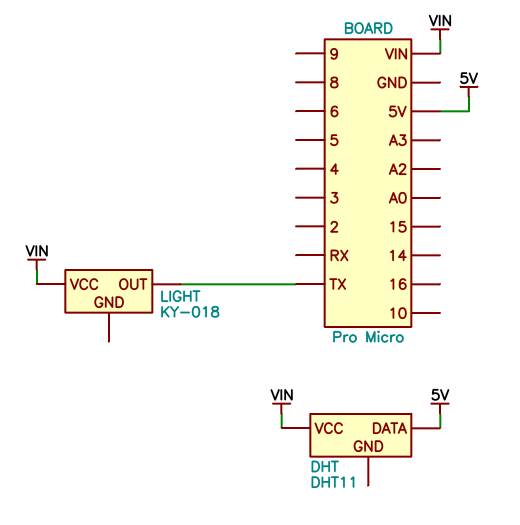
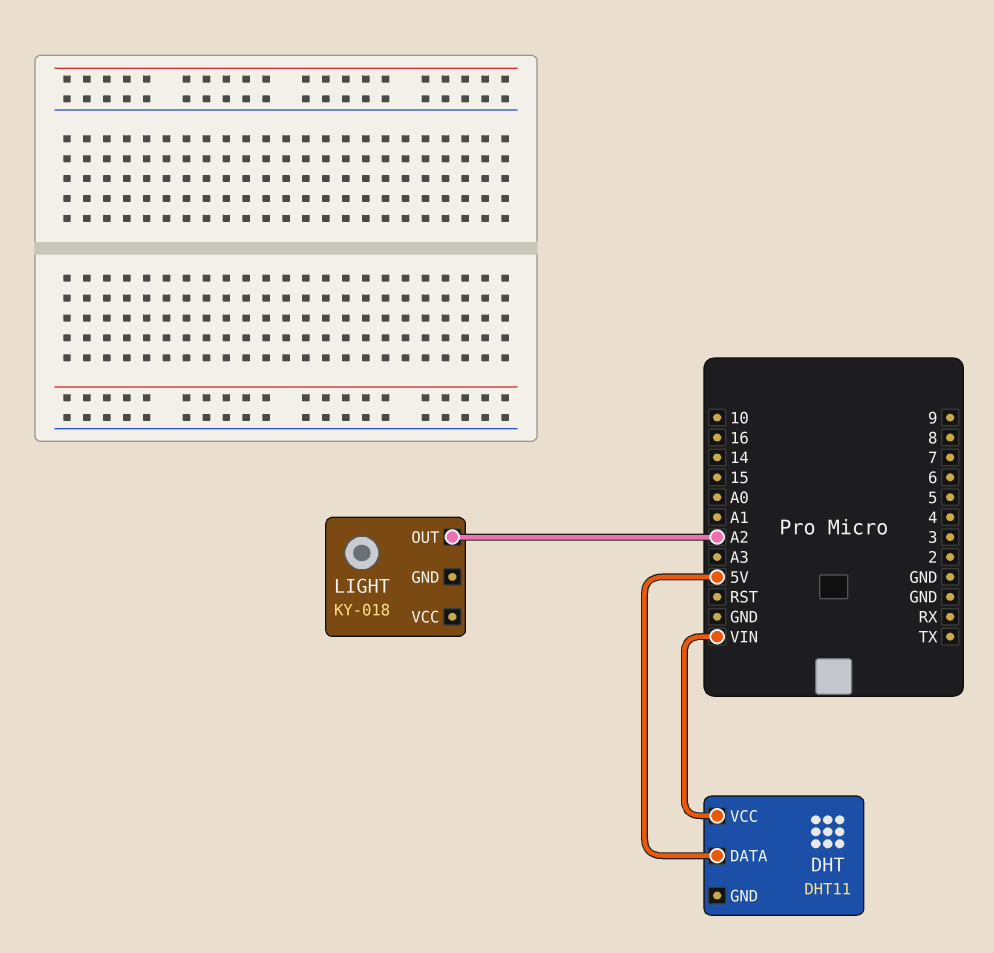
LIGHT pin OUT: TX -> A2
LIGHT pin VCC: VIN -> none

